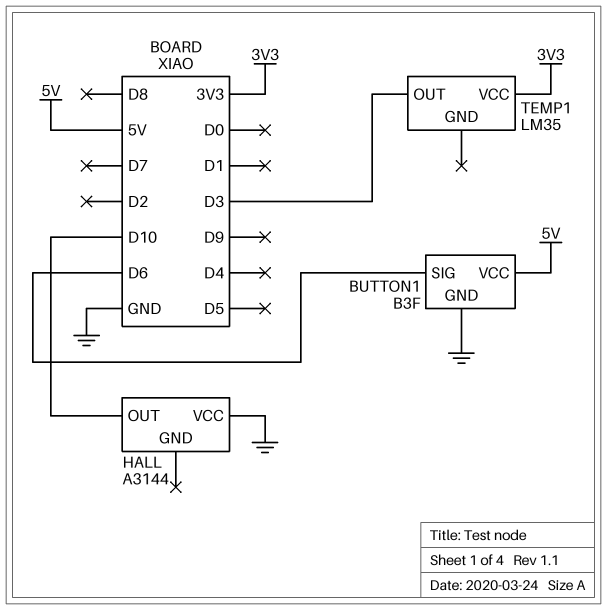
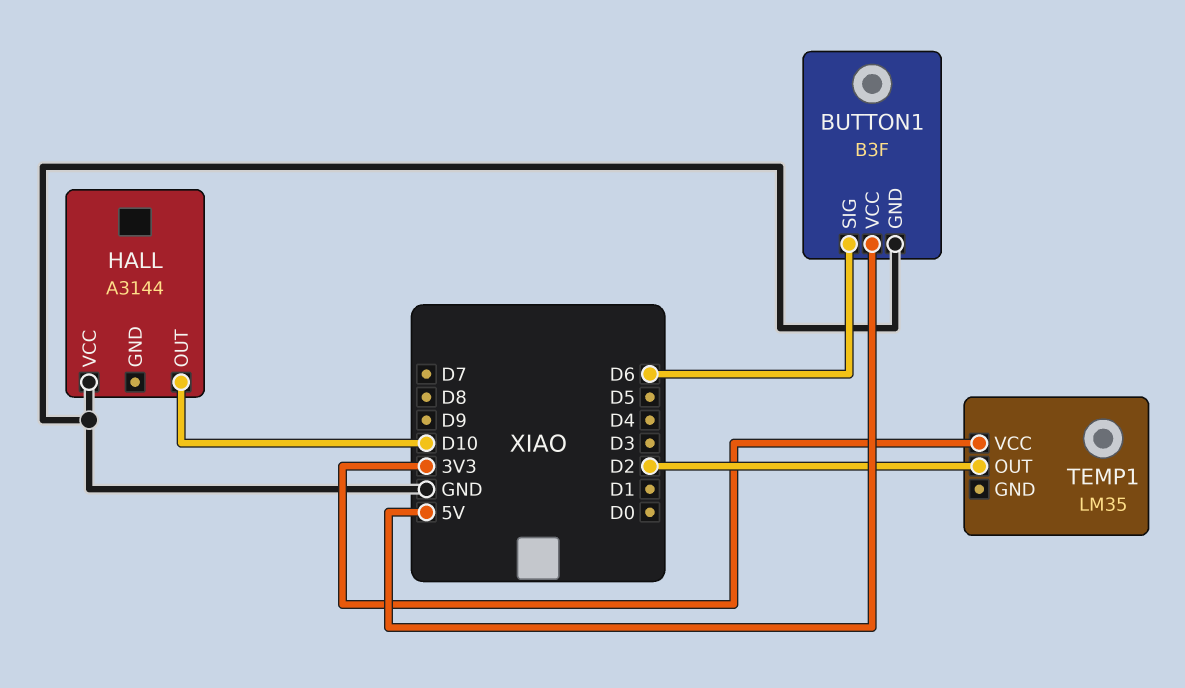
TEMP1 pin OUT: D3 -> D2

